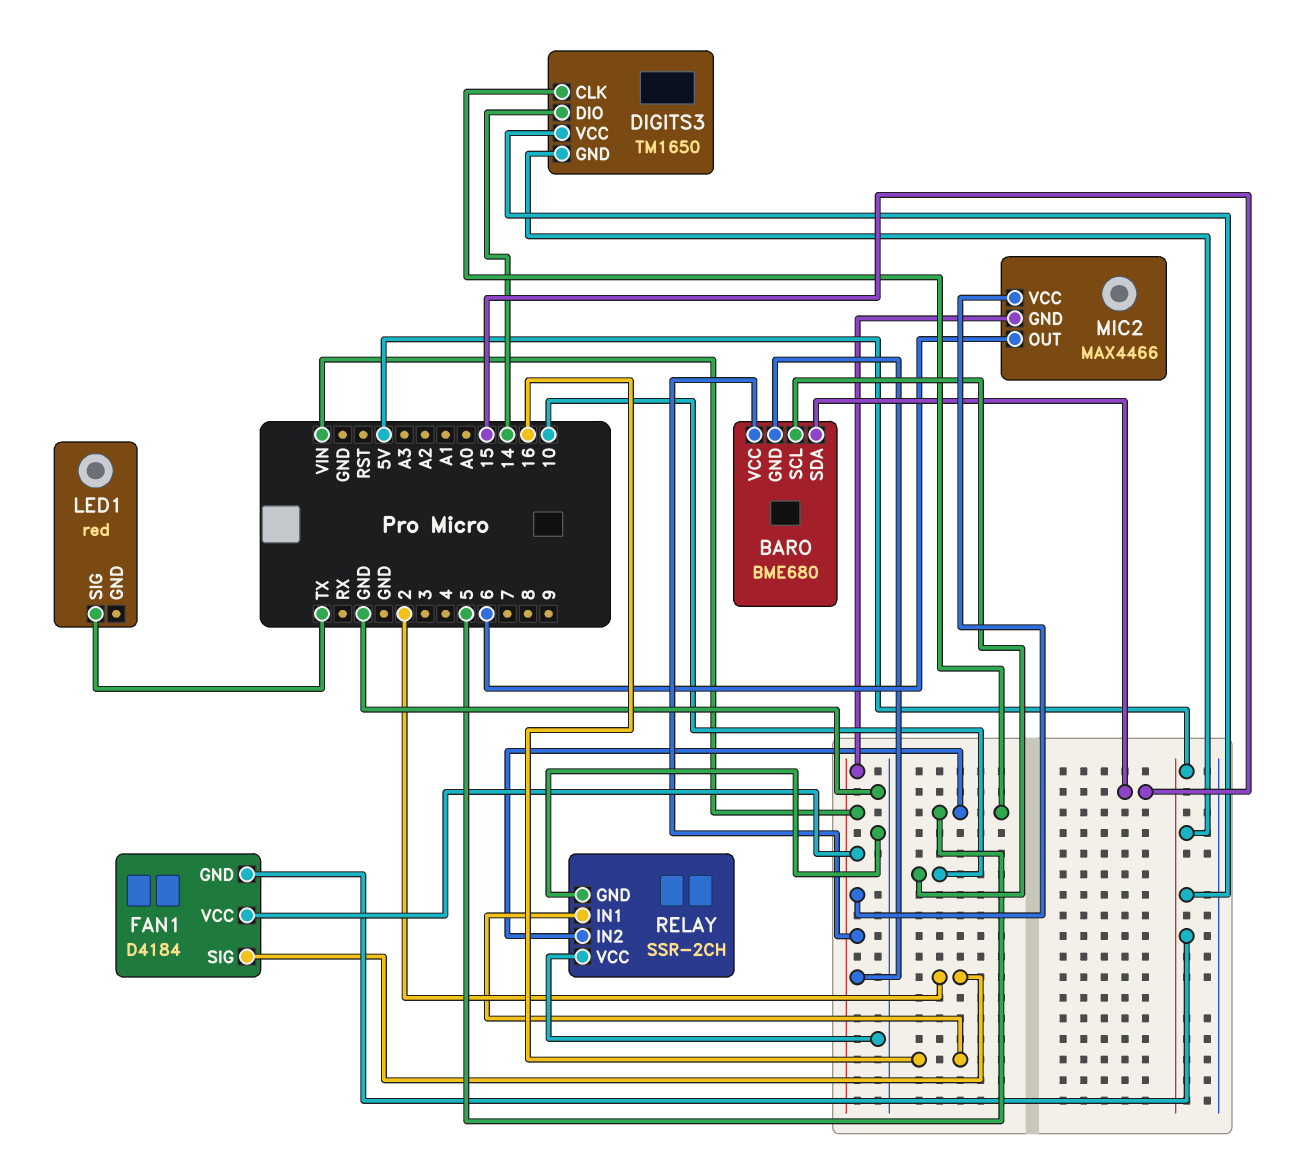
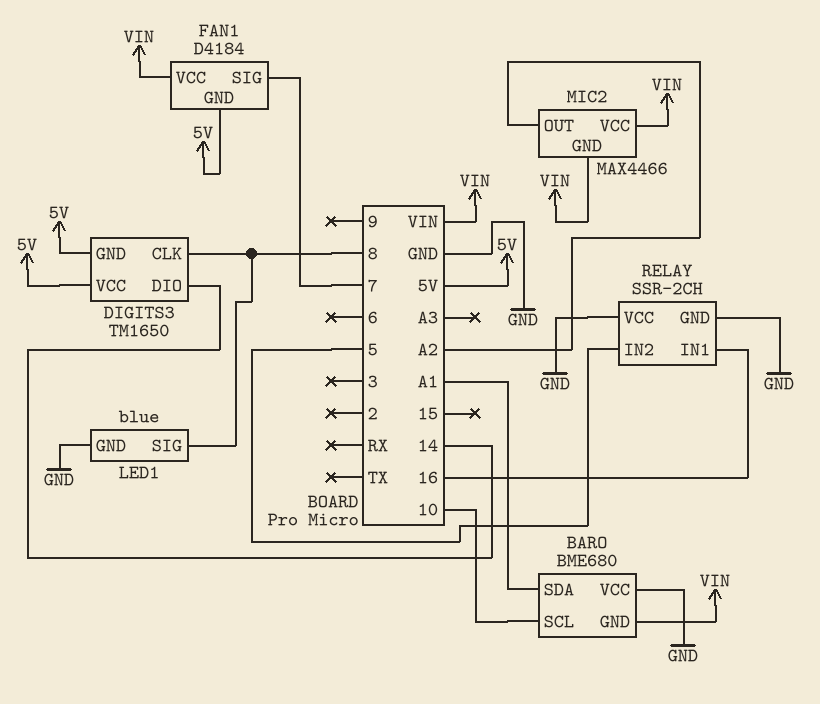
BARO pin SDA: 15 -> A1
BARO pin VCC: VIN -> GND
DIGITS3 pin CLK: 5 -> 8
FAN1 pin SIG: 2 -> 7
LED1: red -> blue
LED1 pin GND: none -> GND
LED1 pin SIG: TX -> 8
MIC2 pin OUT: 6 -> A2

